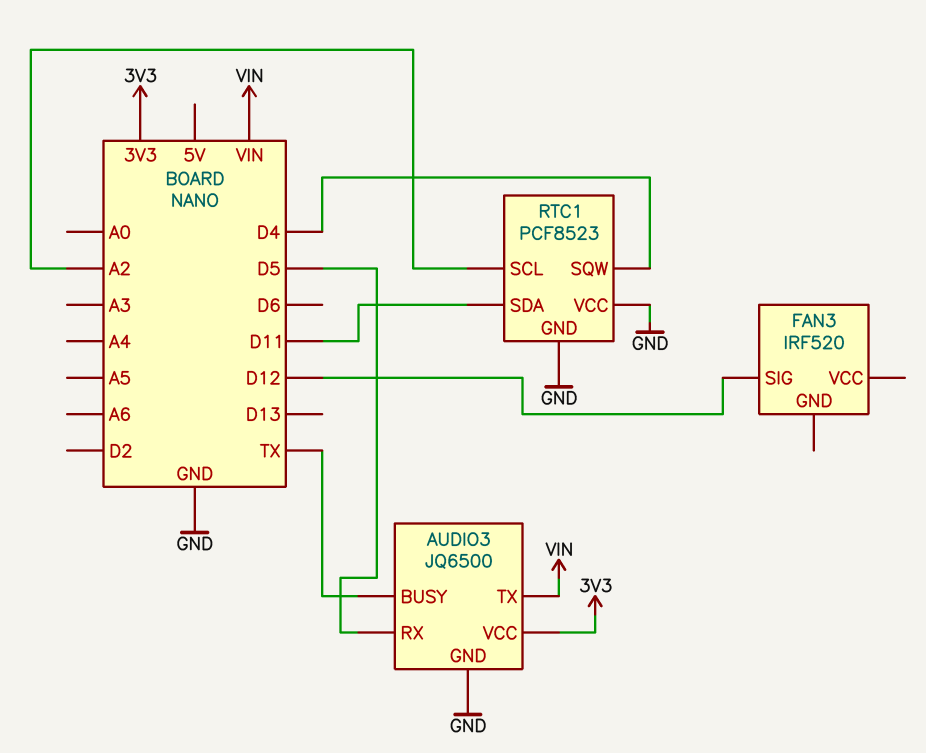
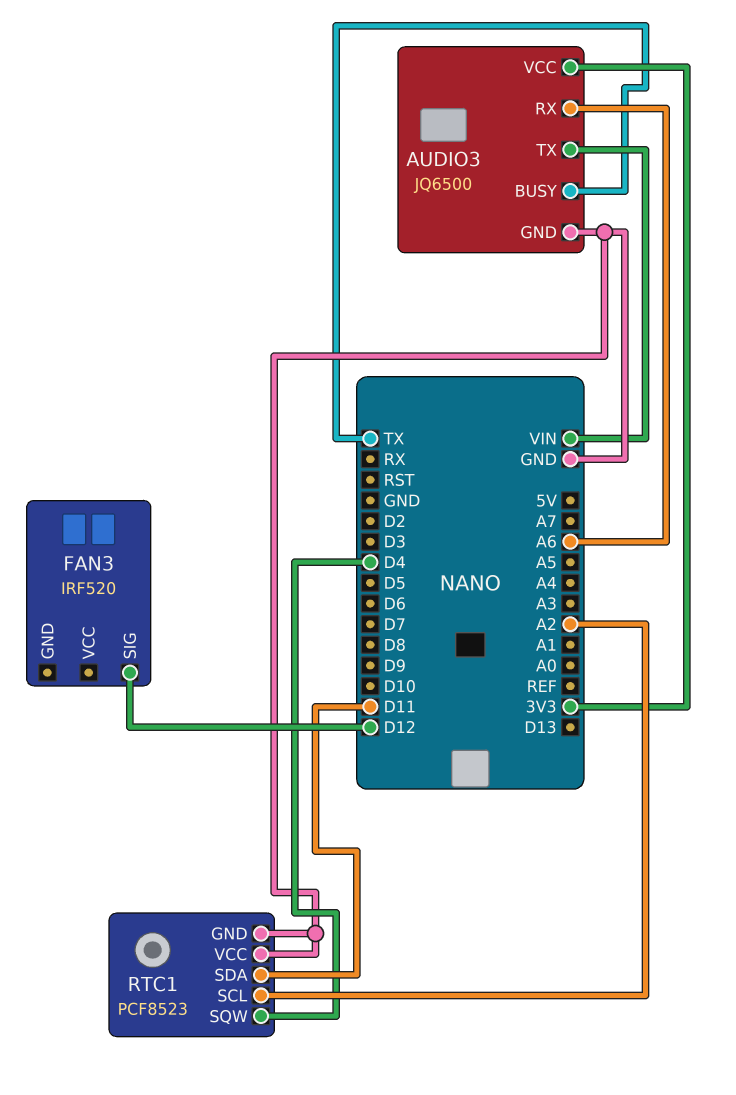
AUDIO3 pin RX: D5 -> A6

